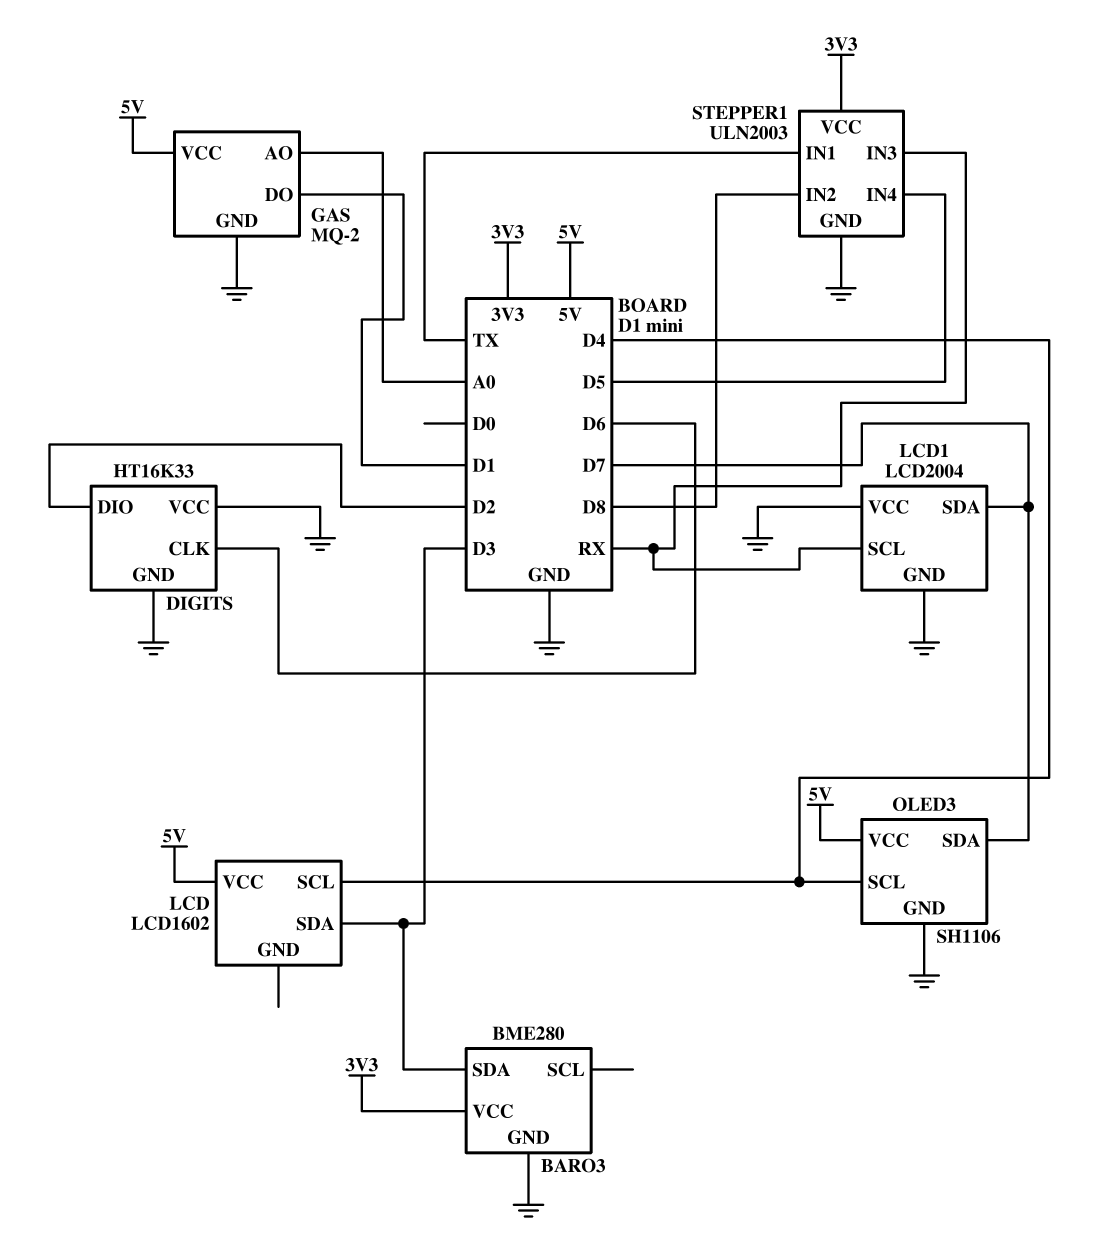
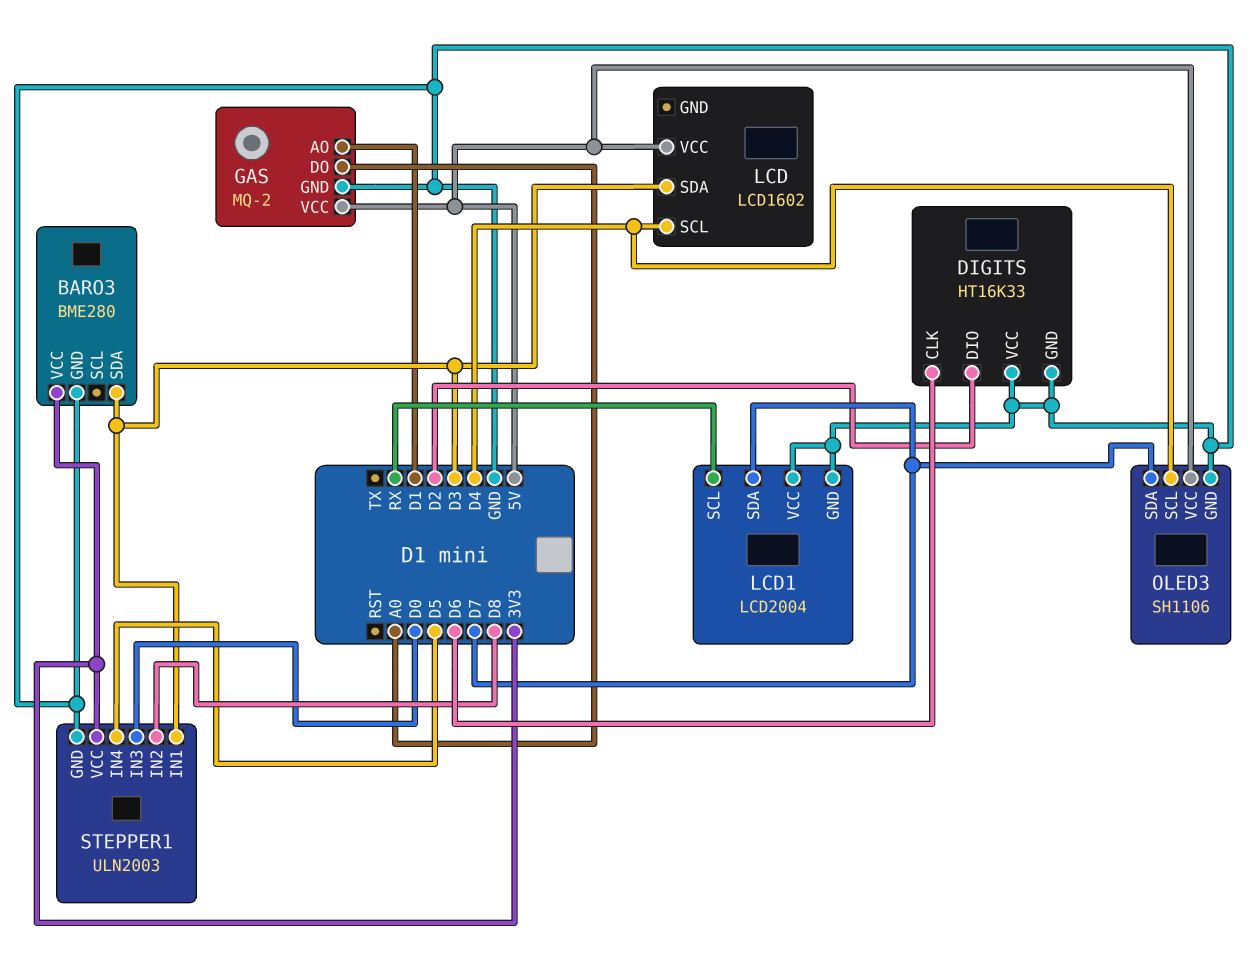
GAS pin AO: A0 -> D1
GAS pin DO: D1 -> A0
STEPPER1 pin IN1: TX -> D3
STEPPER1 pin IN3: RX -> D0

